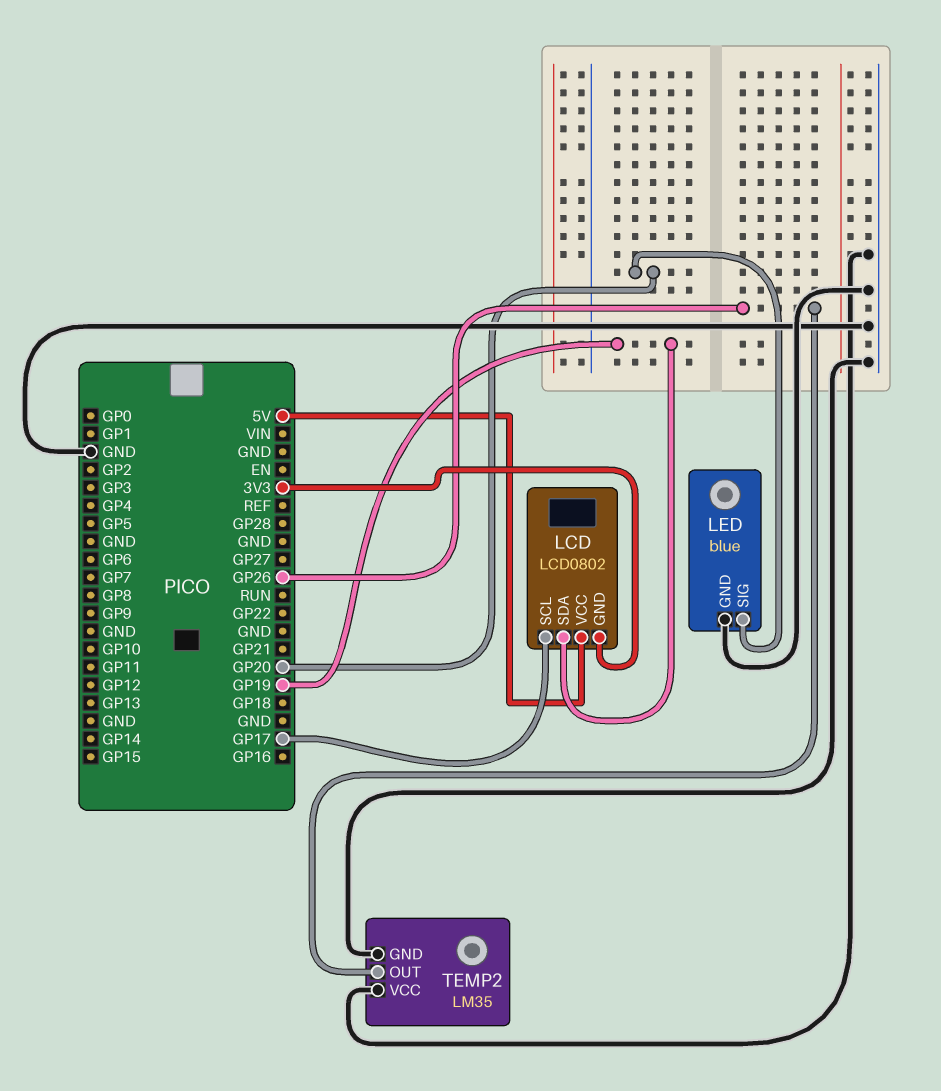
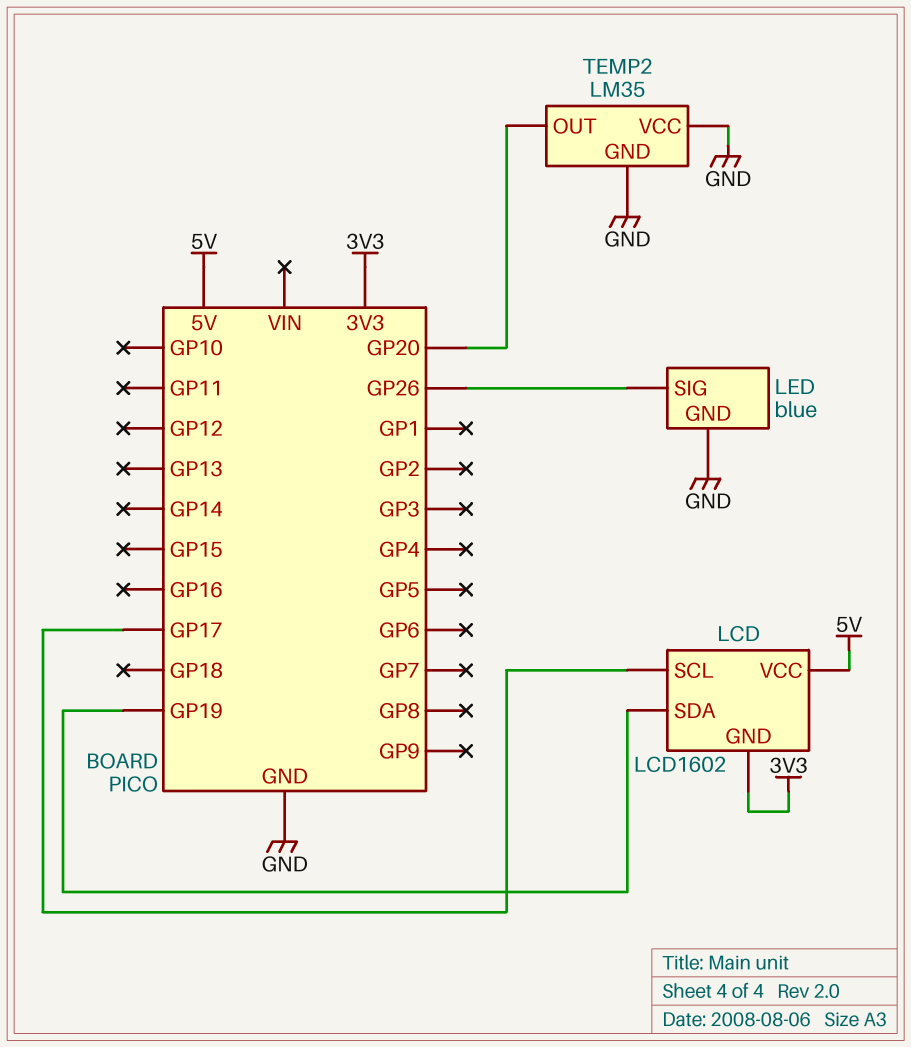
LCD: LCD0802 -> LCD1602
LED pin SIG: GP20 -> GP26
TEMP2 pin OUT: GP26 -> GP20

